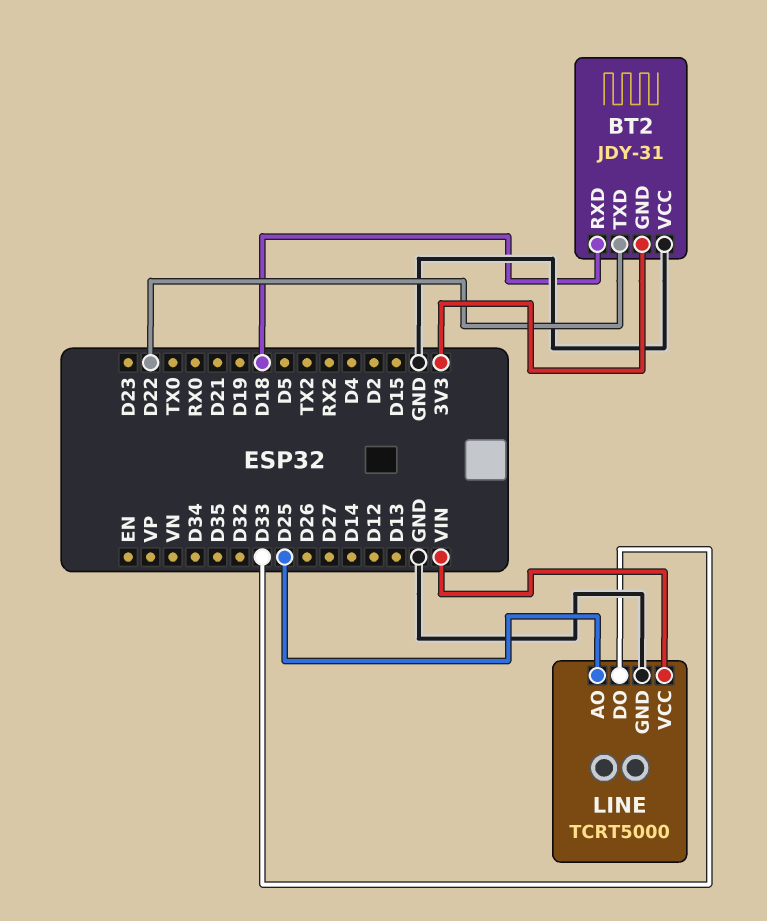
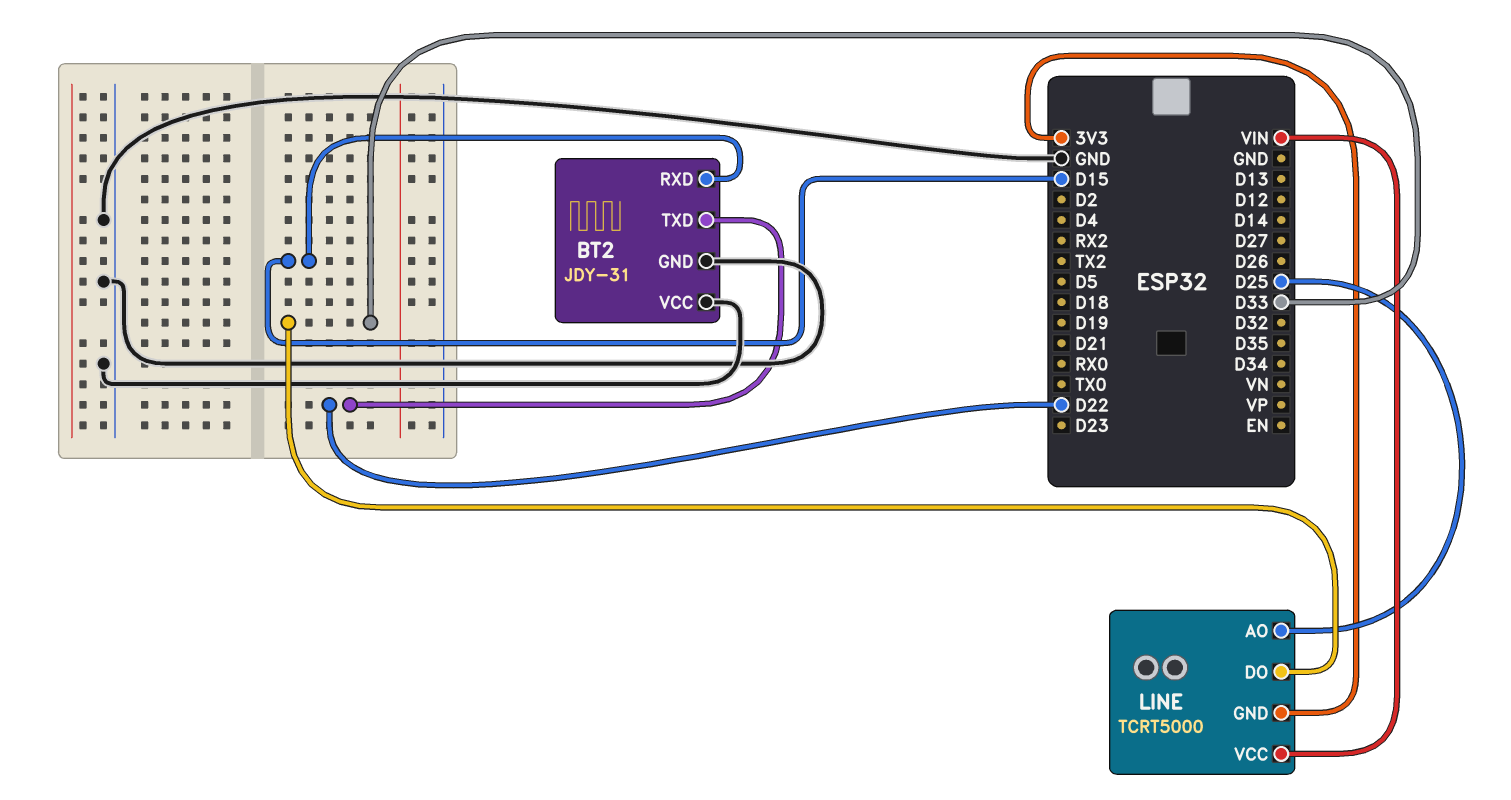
BT2 pin GND: 3V3 -> GND
BT2 pin RXD: D18 -> D15
LINE pin GND: GND -> 3V3

